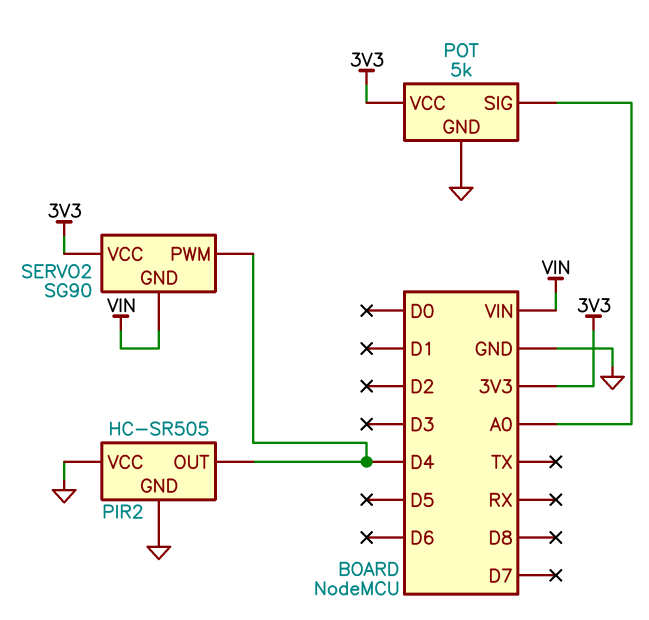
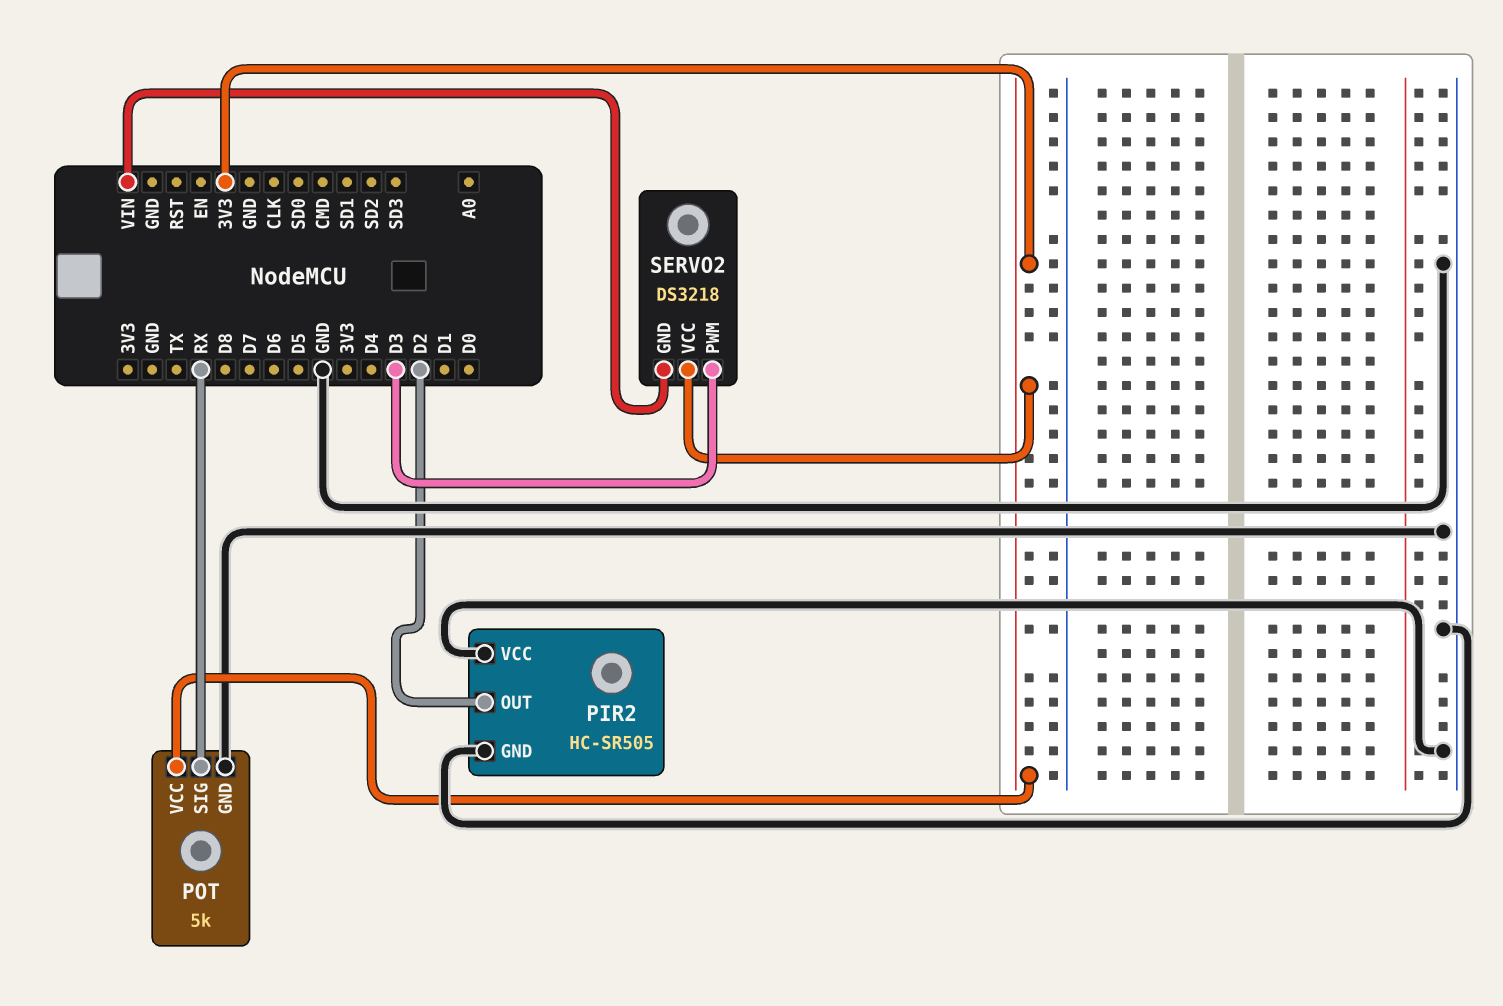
PIR2 pin OUT: D4 -> D2
POT pin SIG: A0 -> RX
SERVO2: SG90 -> DS3218
SERVO2 pin PWM: D4 -> D3

